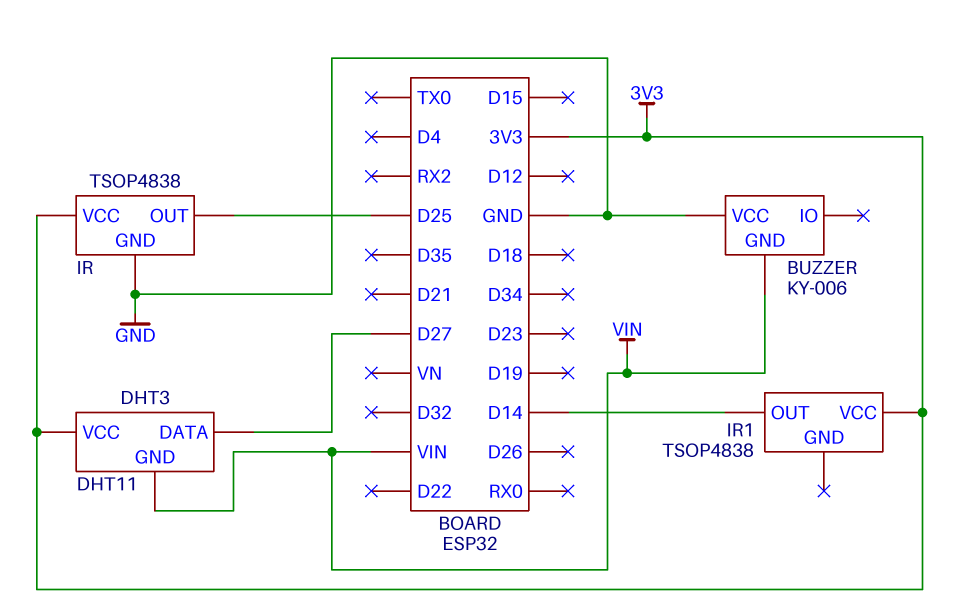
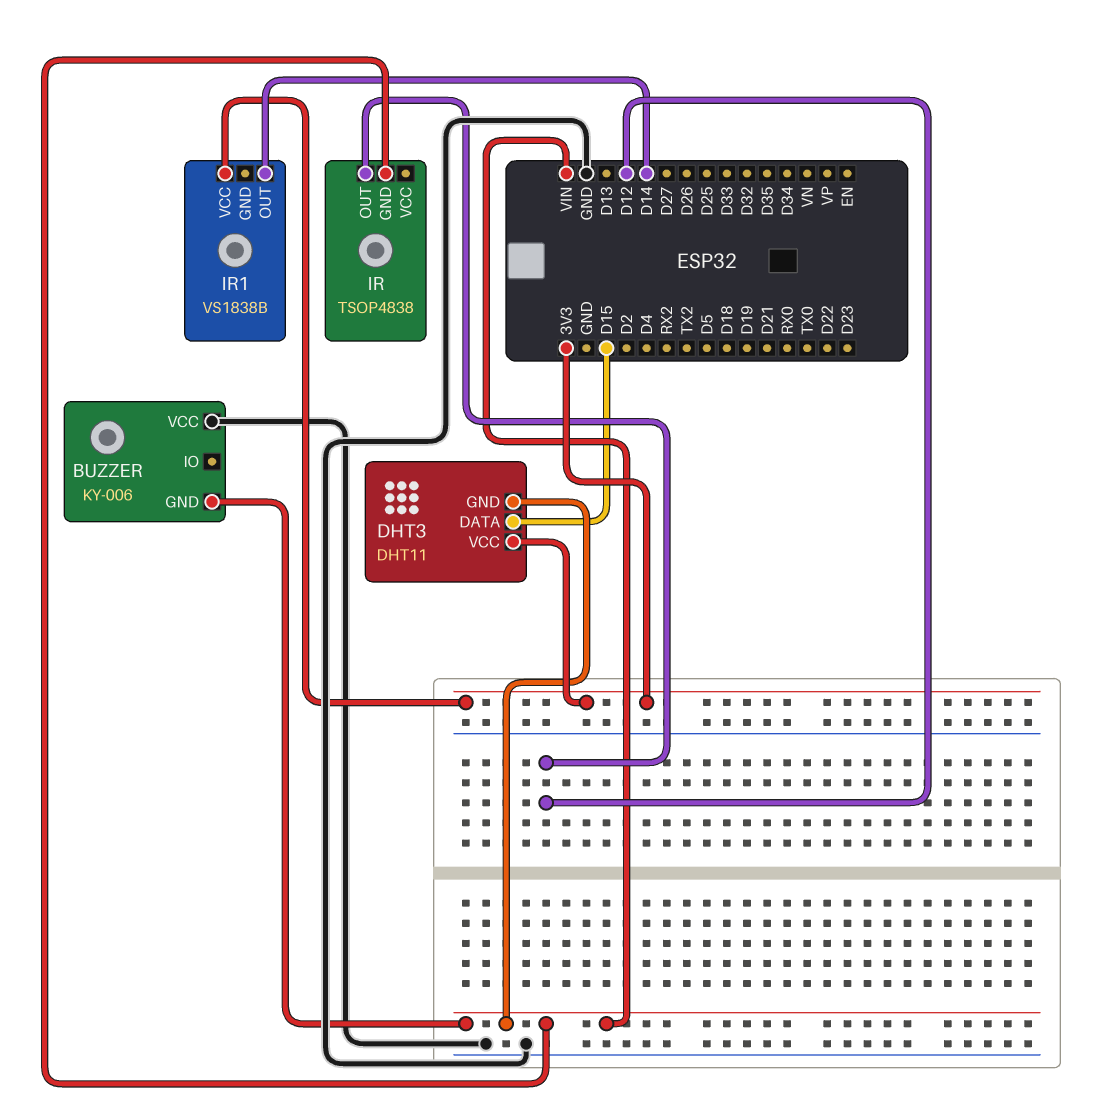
DHT3 pin DATA: D27 -> D15
IR pin GND: GND -> VIN
IR pin OUT: D25 -> D12
IR pin VCC: 3V3 -> none
IR1: TSOP4838 -> VS1838B

